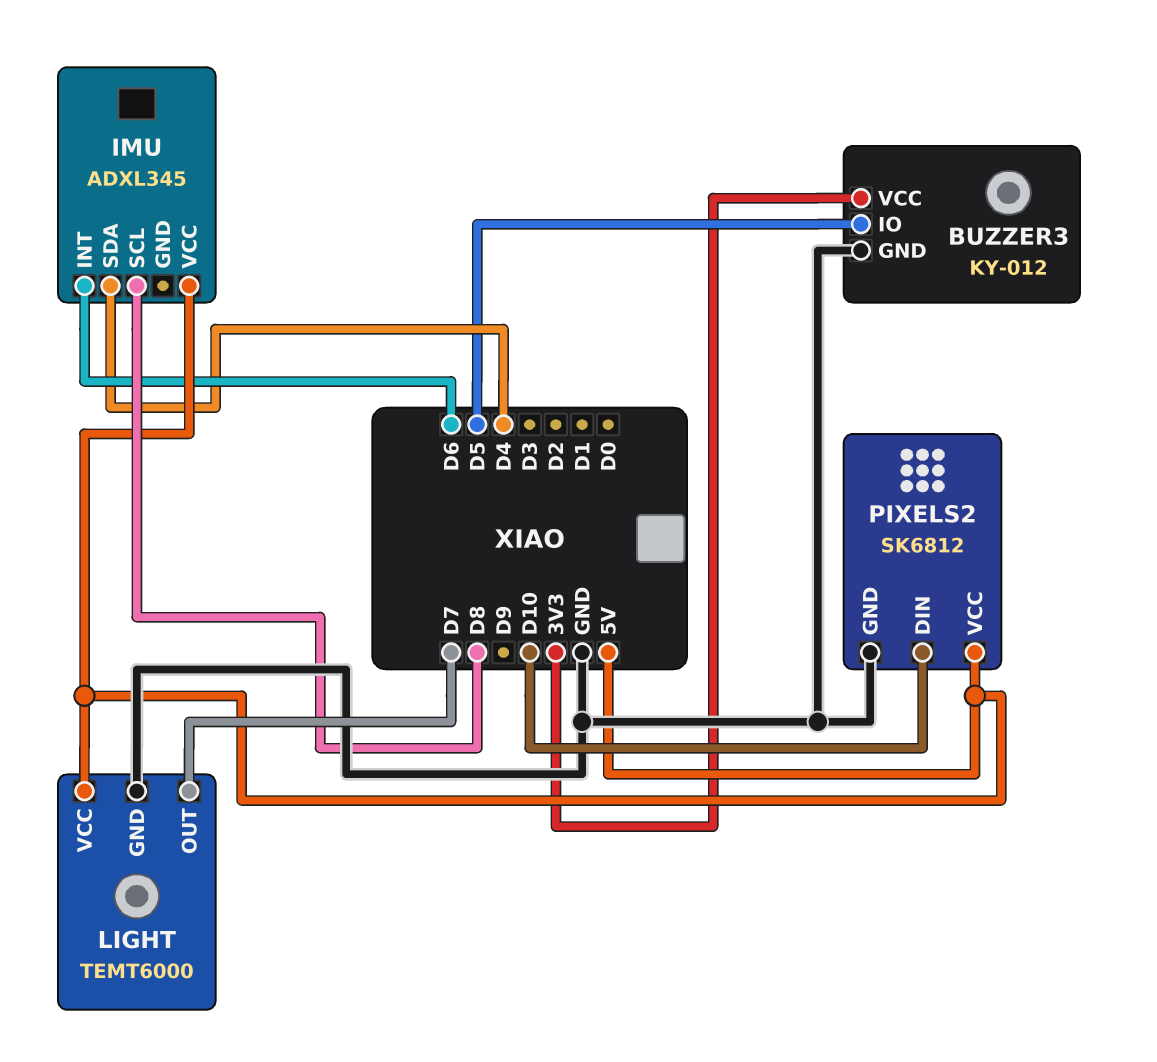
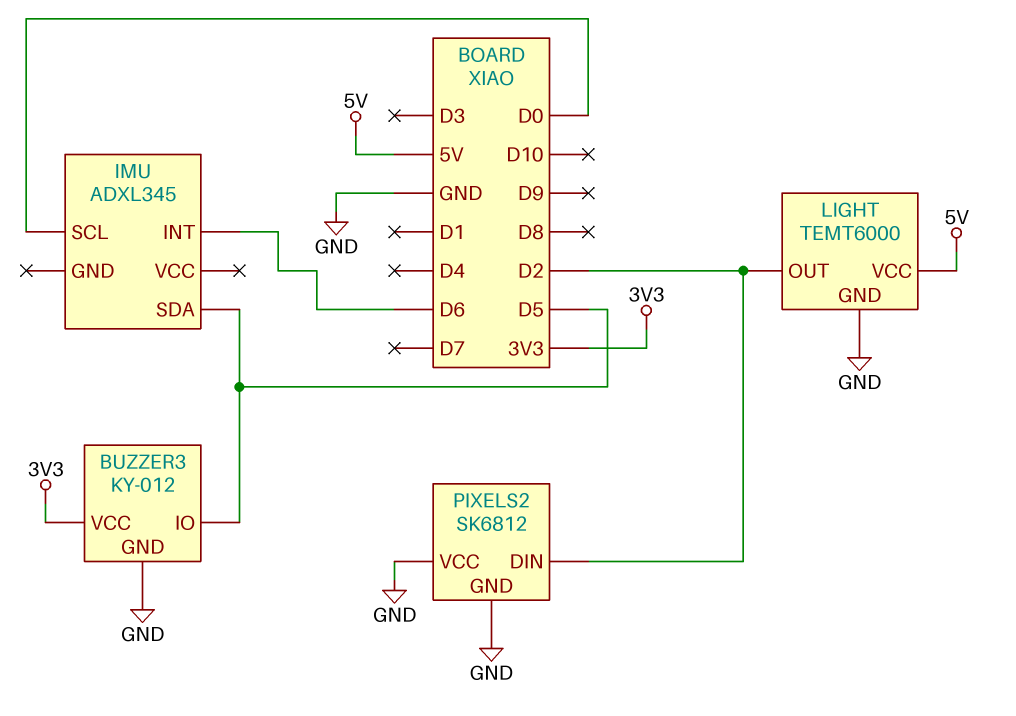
IMU pin SCL: D8 -> D0
IMU pin SDA: D4 -> D5
IMU pin VCC: 5V -> none
LIGHT pin OUT: D7 -> D2
PIXELS2 pin DIN: D10 -> D2
PIXELS2 pin VCC: 5V -> GND

